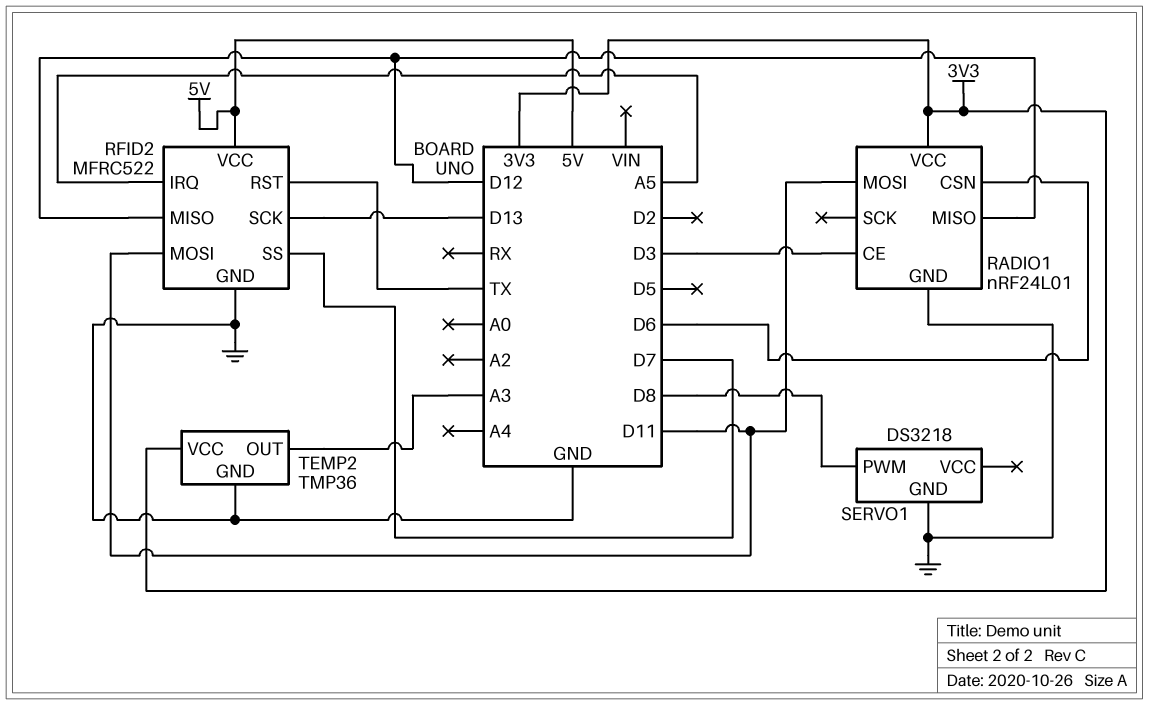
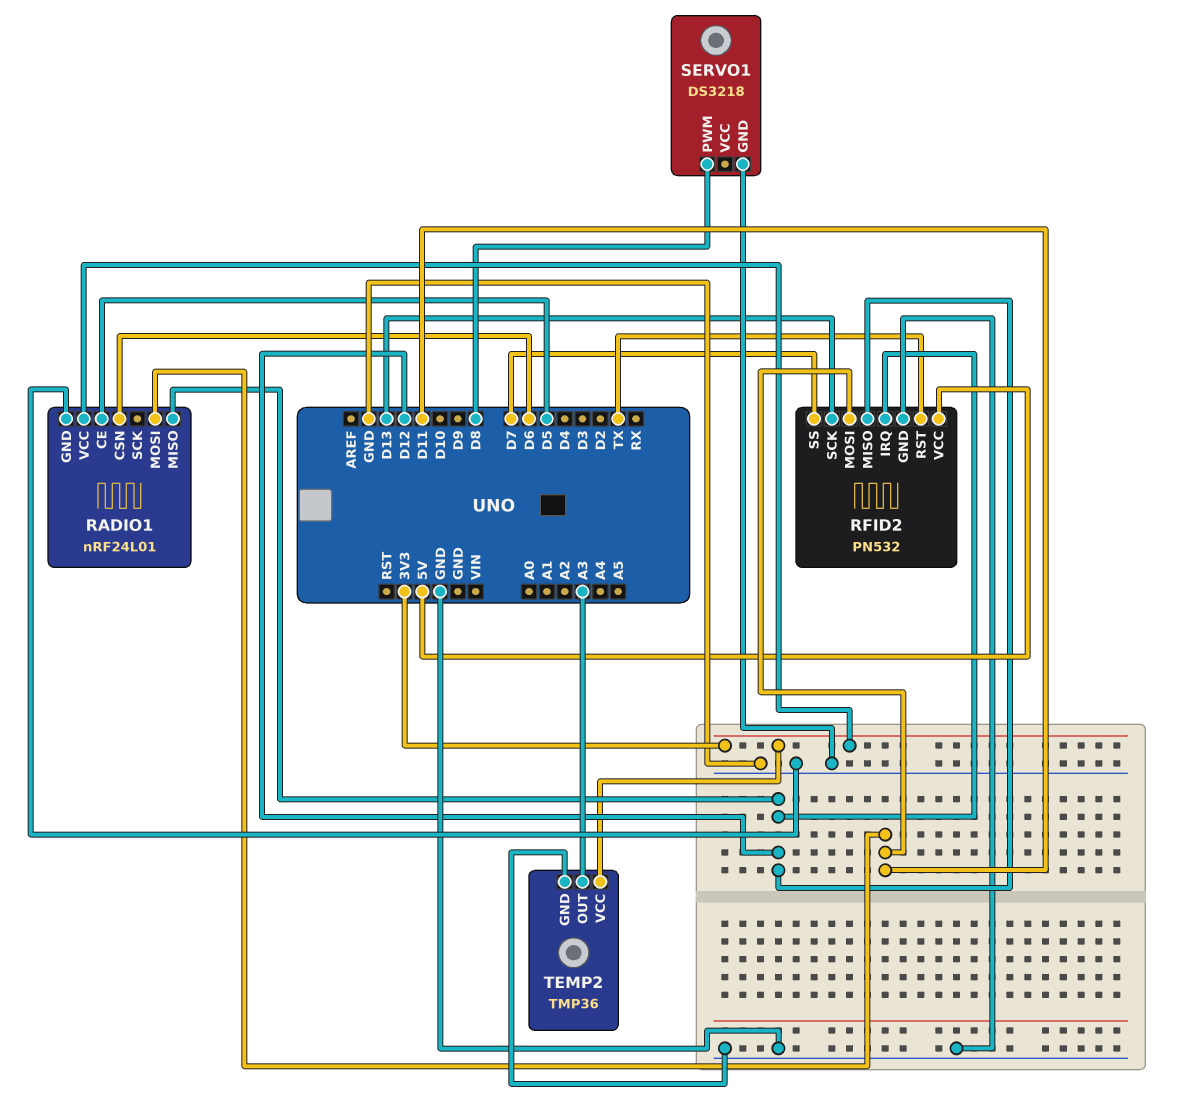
RADIO1 pin CE: D3 -> D5
RFID2: MFRC522 -> PN532
RFID2 pin IRQ: A5 -> D12

